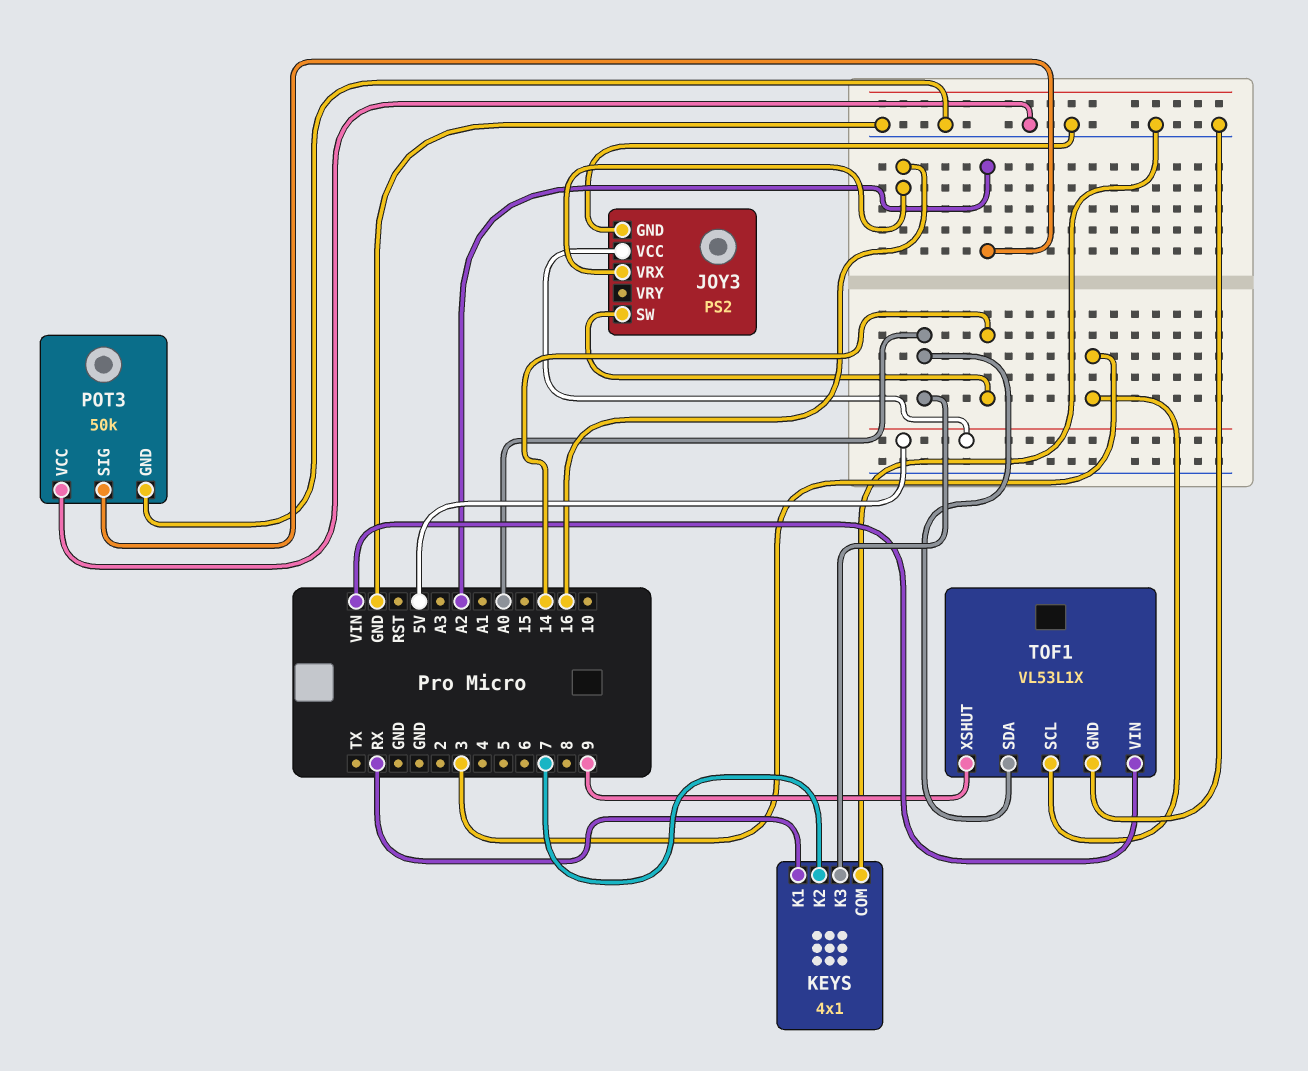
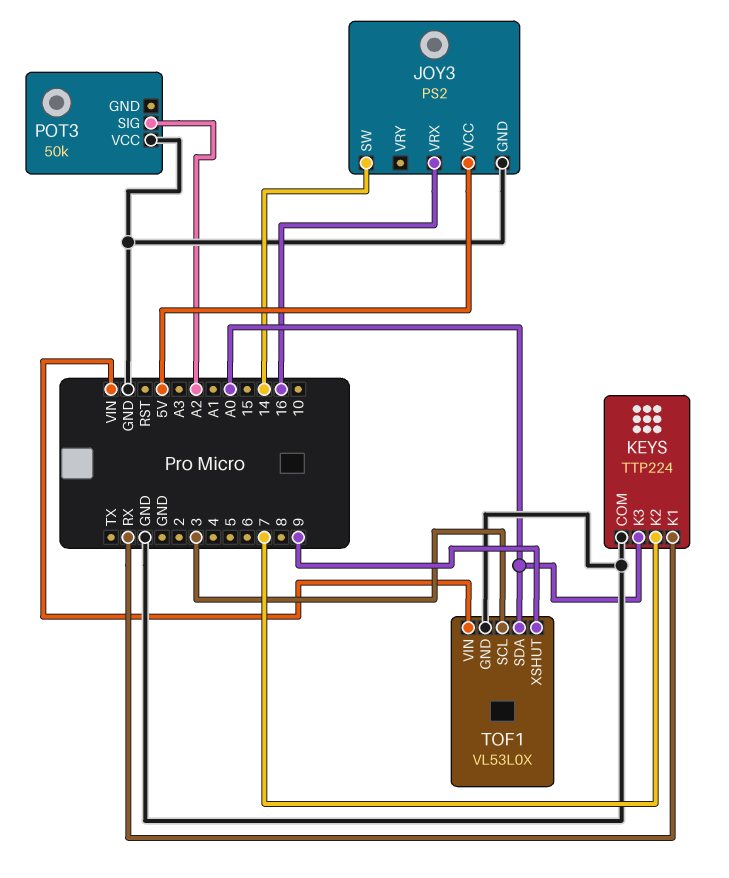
KEYS: 4x1 -> TTP224
POT3 pin GND: GND -> none
TOF1: VL53L1X -> VL53L0X

